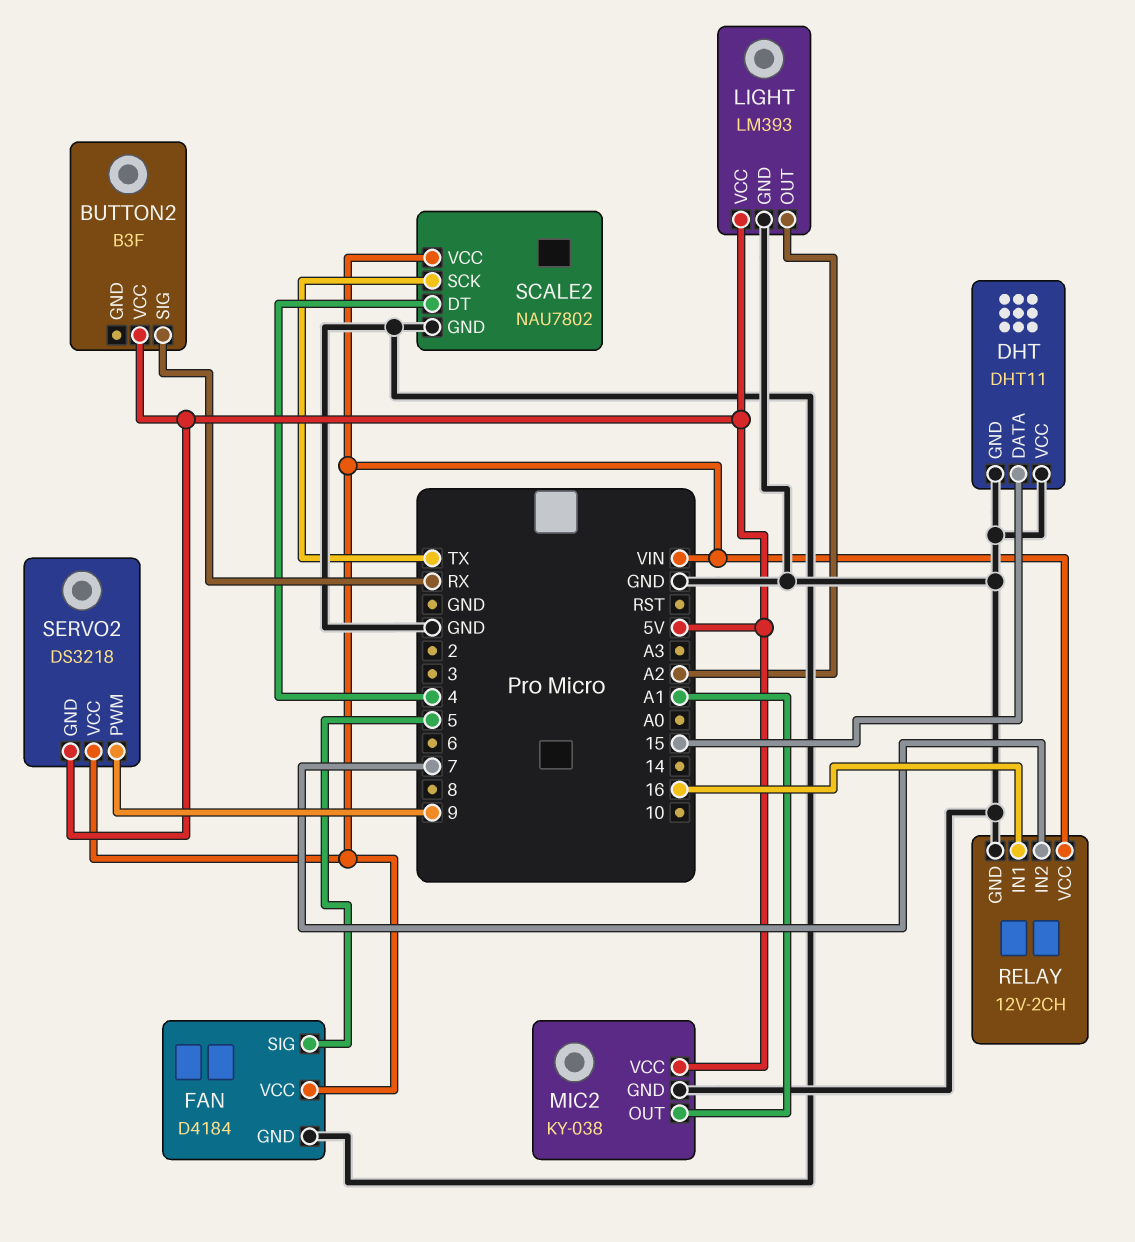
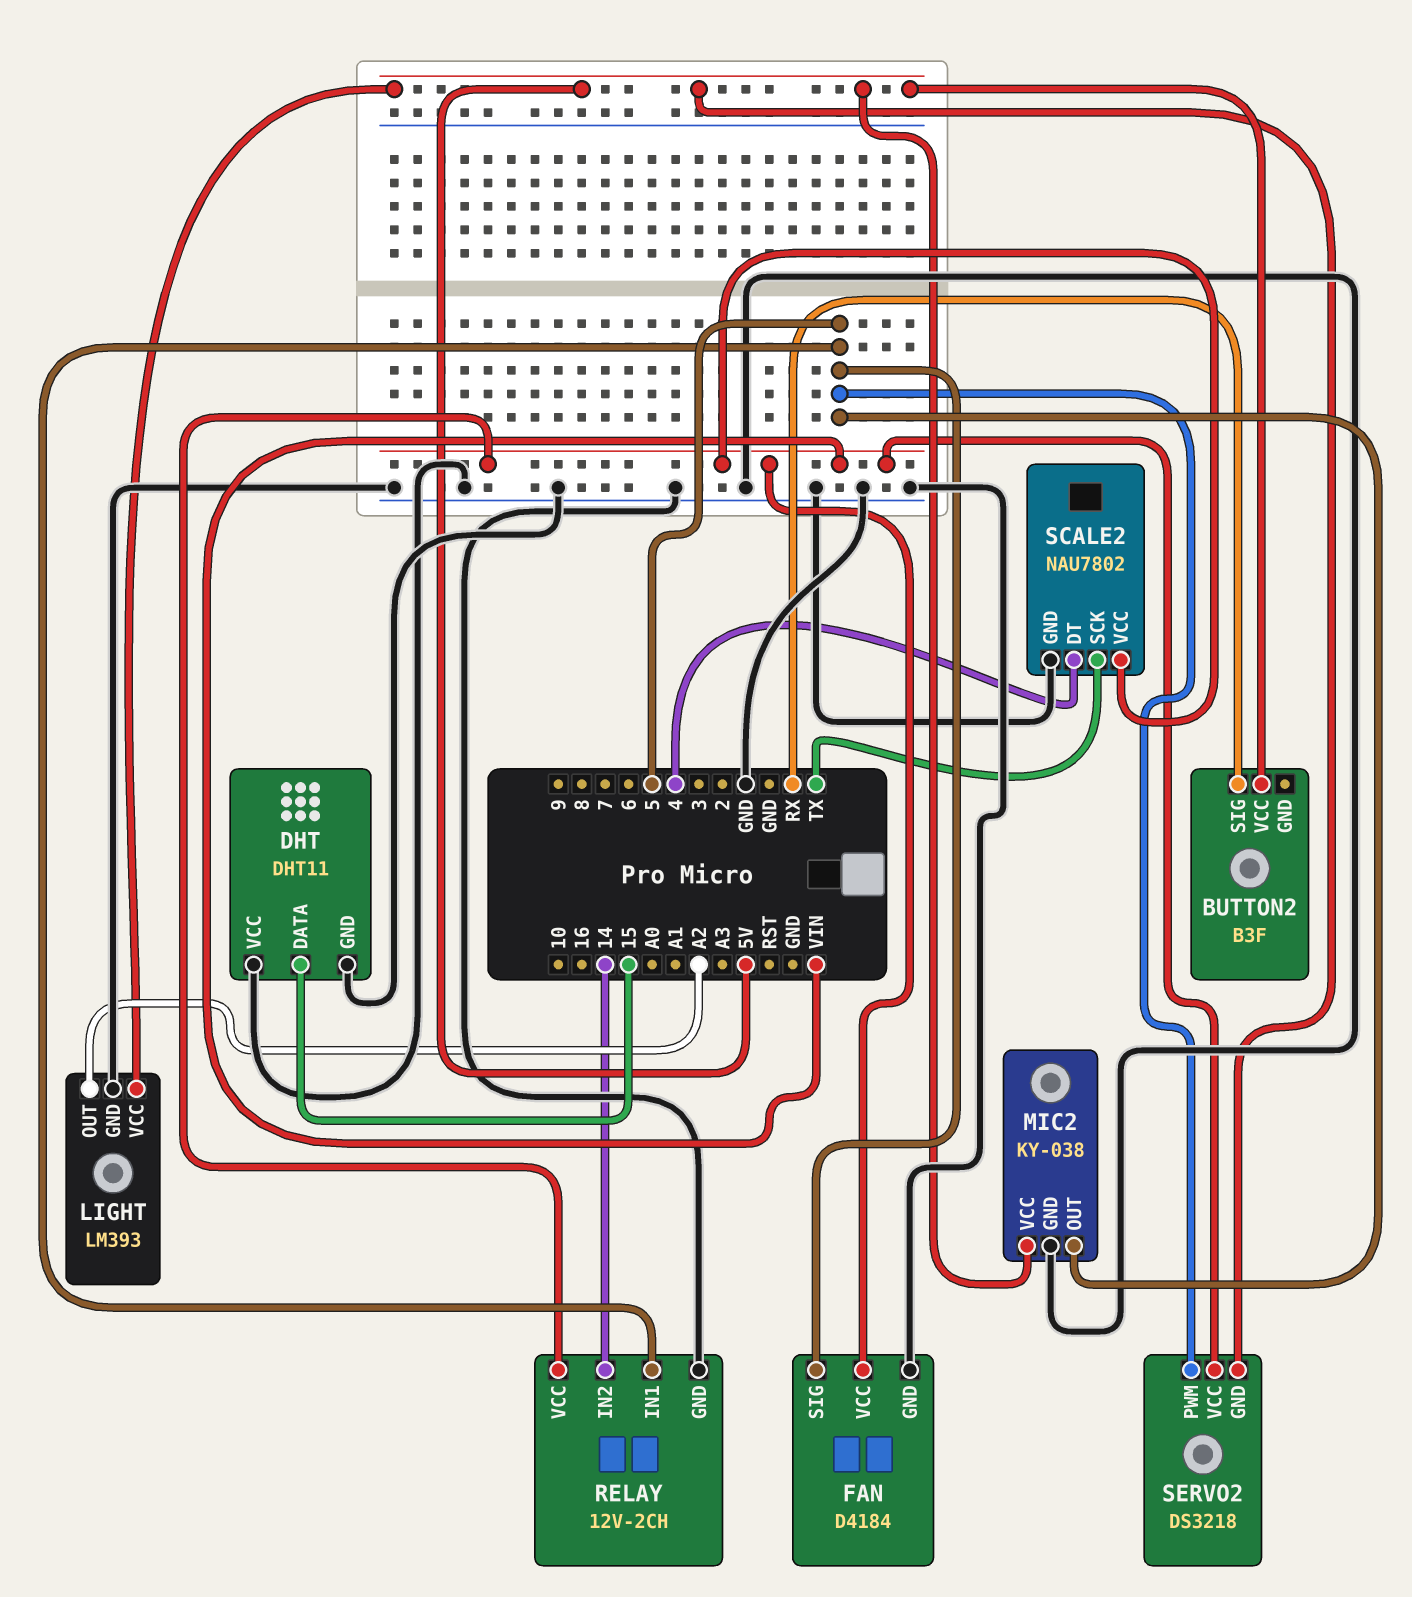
MIC2 pin OUT: A1 -> 5
RELAY pin IN1: 16 -> 5
RELAY pin IN2: 7 -> 14
SERVO2 pin PWM: 9 -> 5

